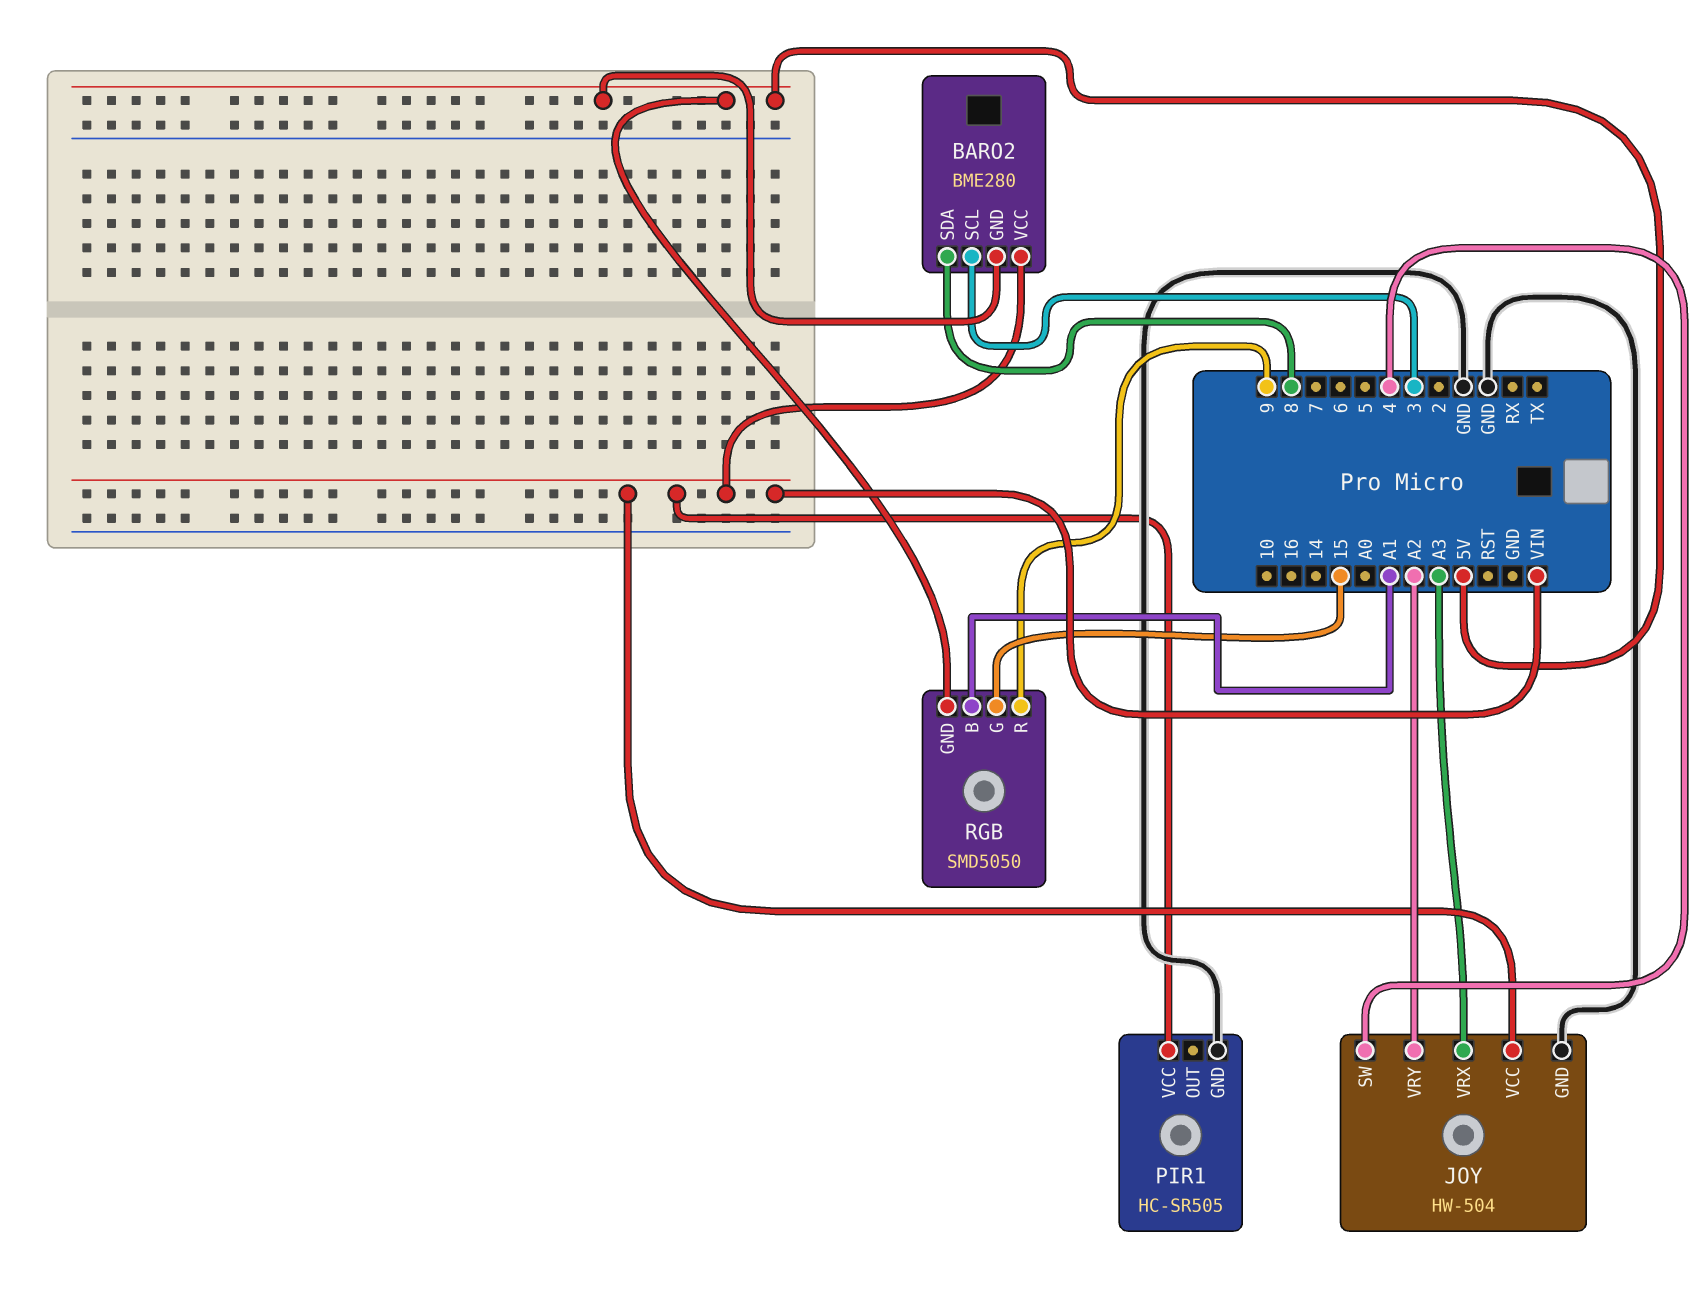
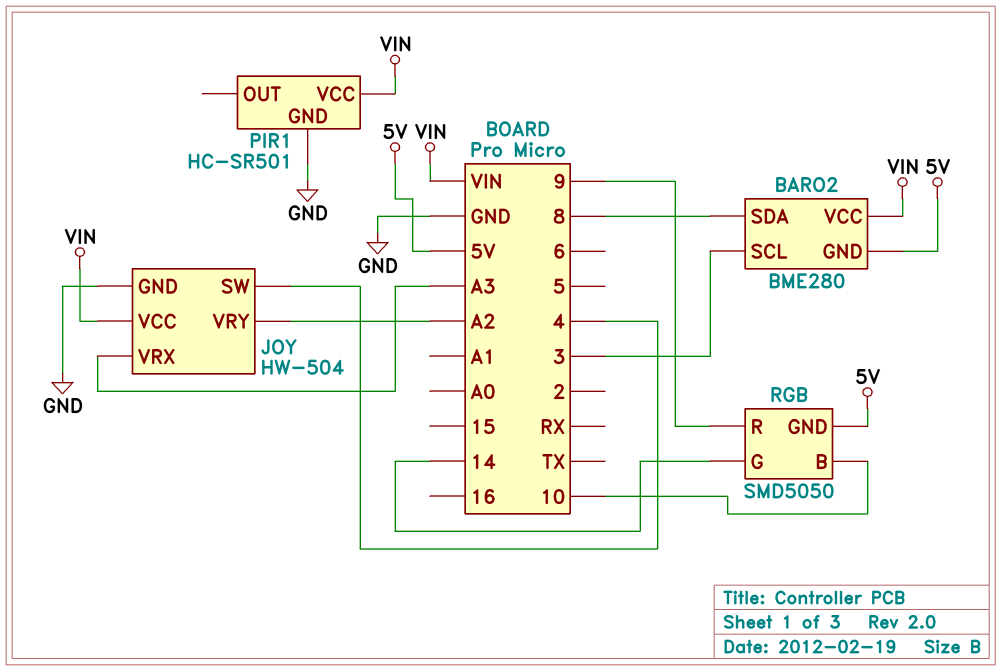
PIR1: HC-SR505 -> HC-SR501
RGB pin B: A1 -> 10
RGB pin G: 15 -> 14

